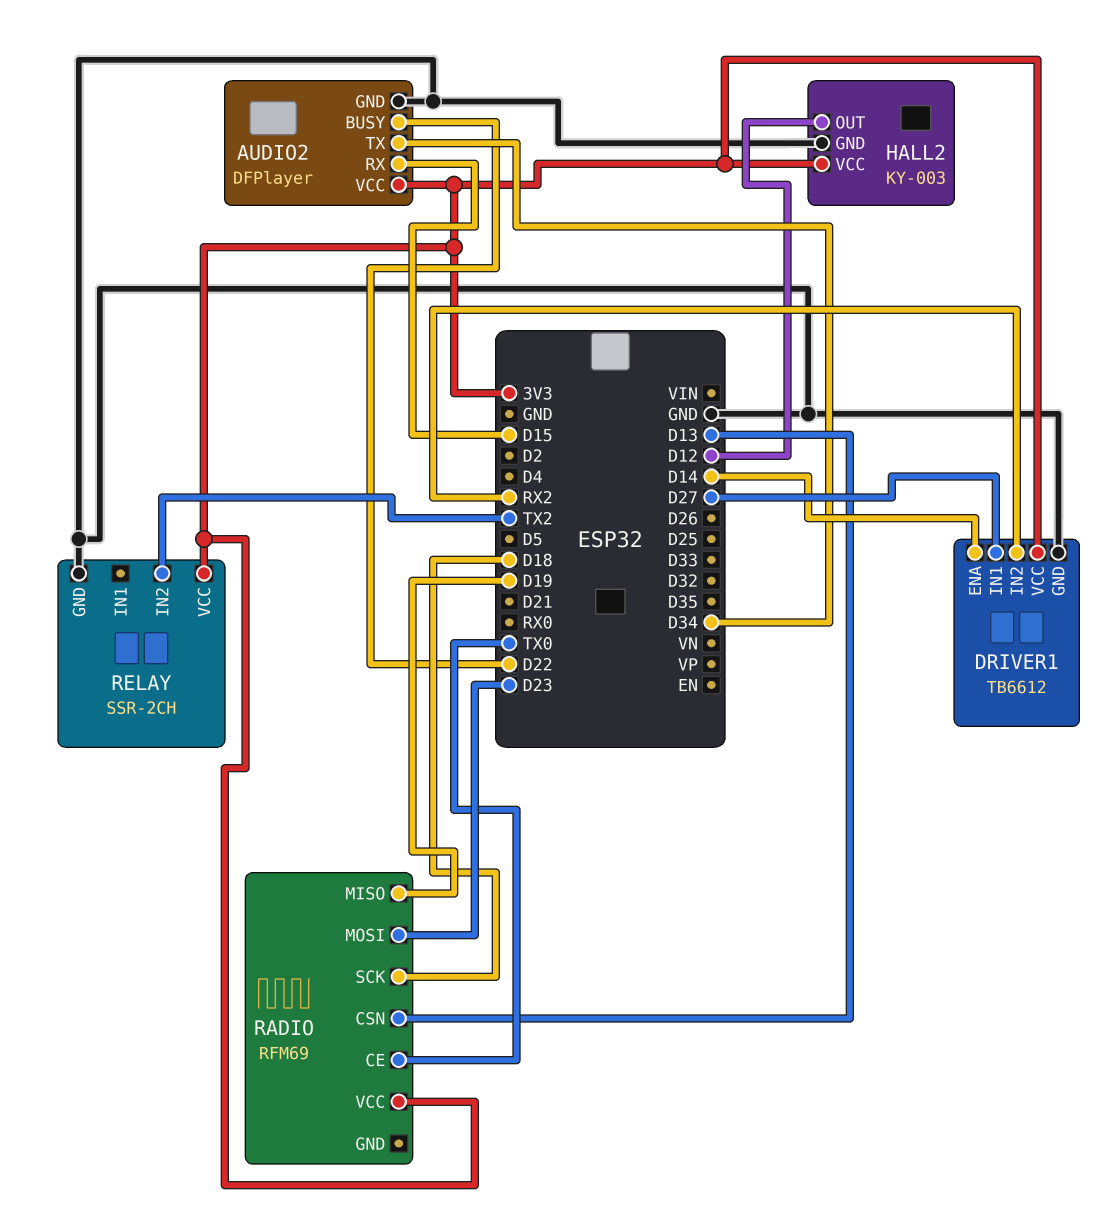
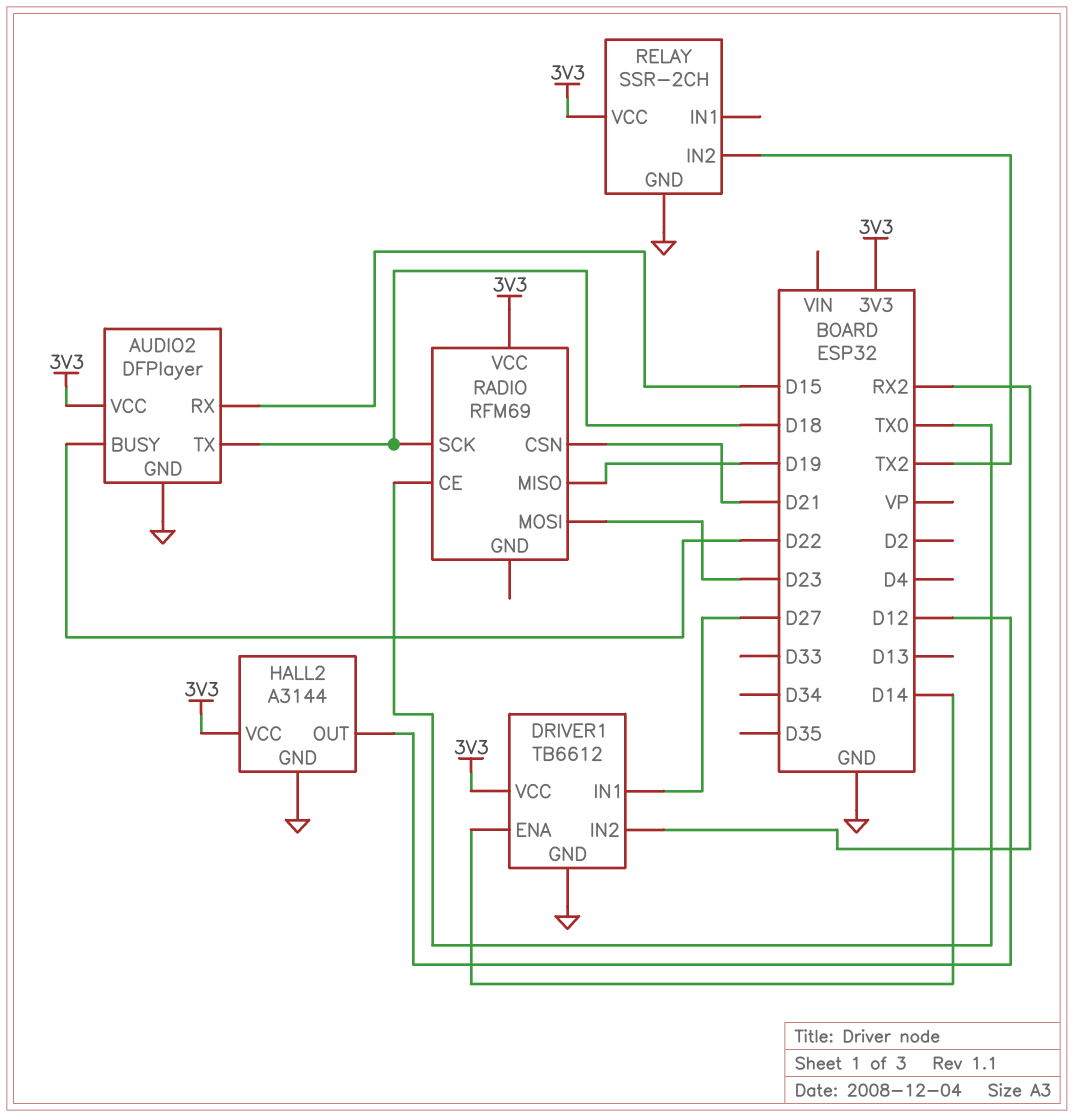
AUDIO2 pin TX: D34 -> D18
HALL2: KY-003 -> A3144
RADIO pin CSN: D13 -> D21

